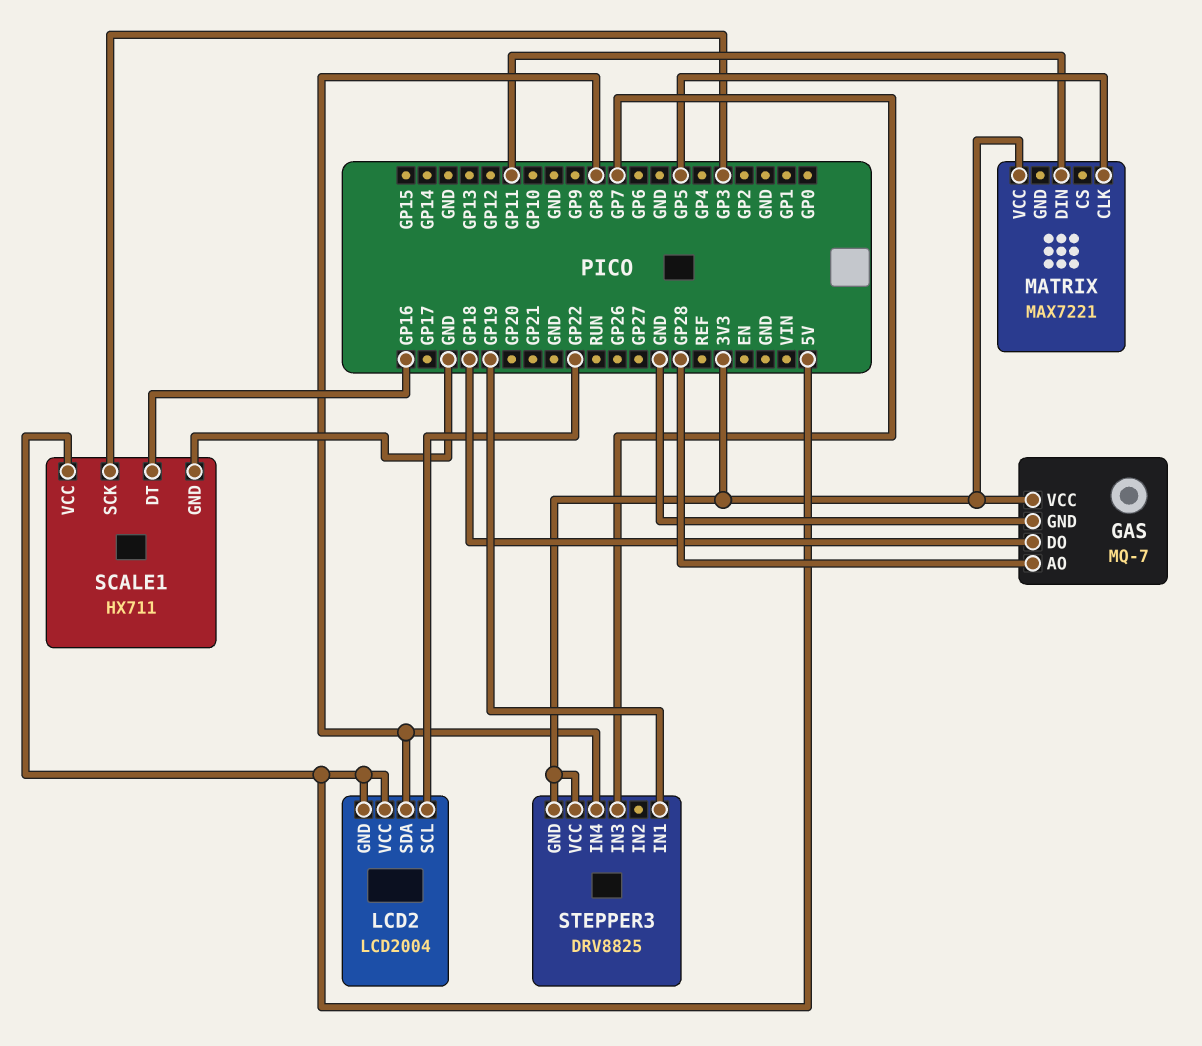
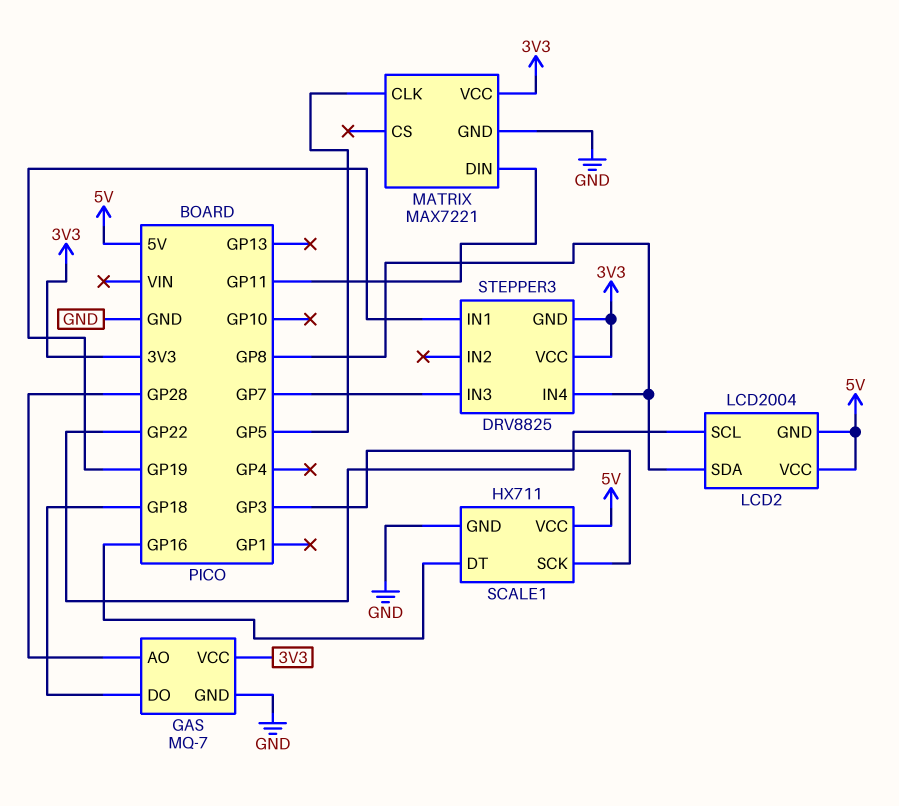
MATRIX pin GND: none -> GND

